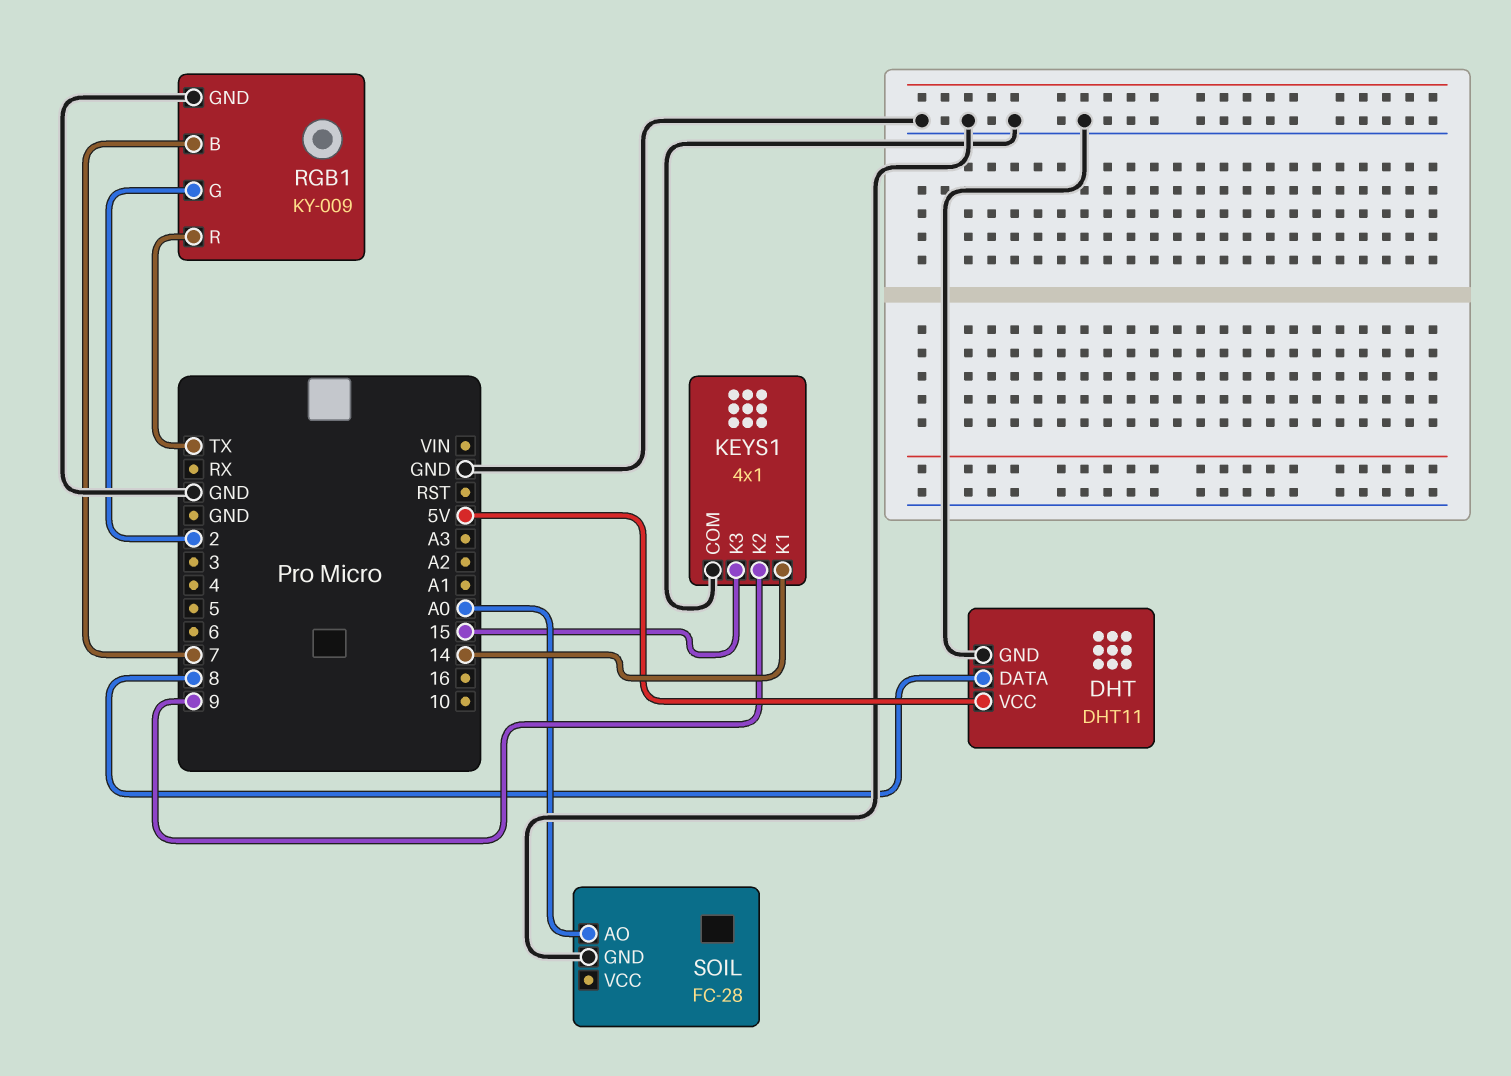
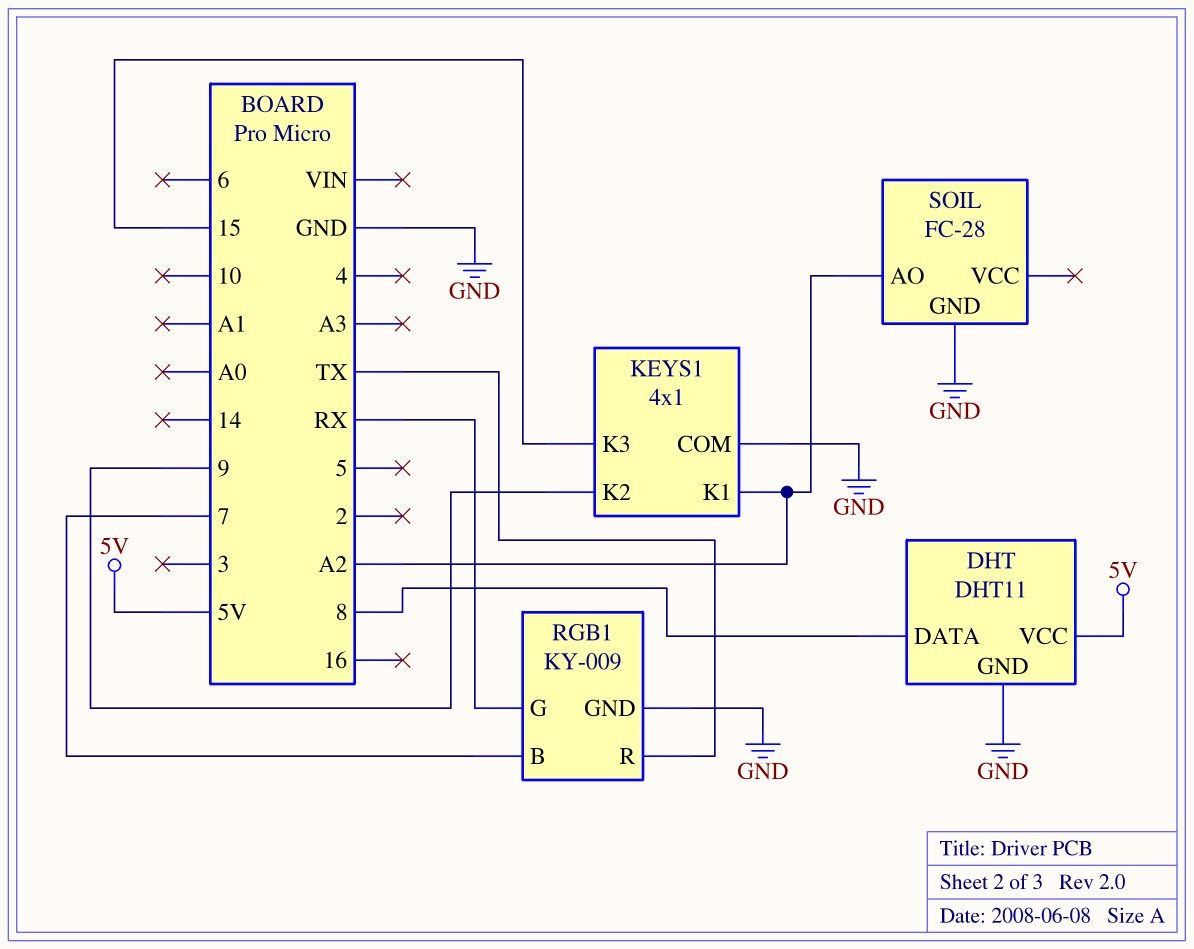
KEYS1 pin K1: 14 -> A2
RGB1 pin G: 2 -> RX
SOIL pin AO: A0 -> A2

